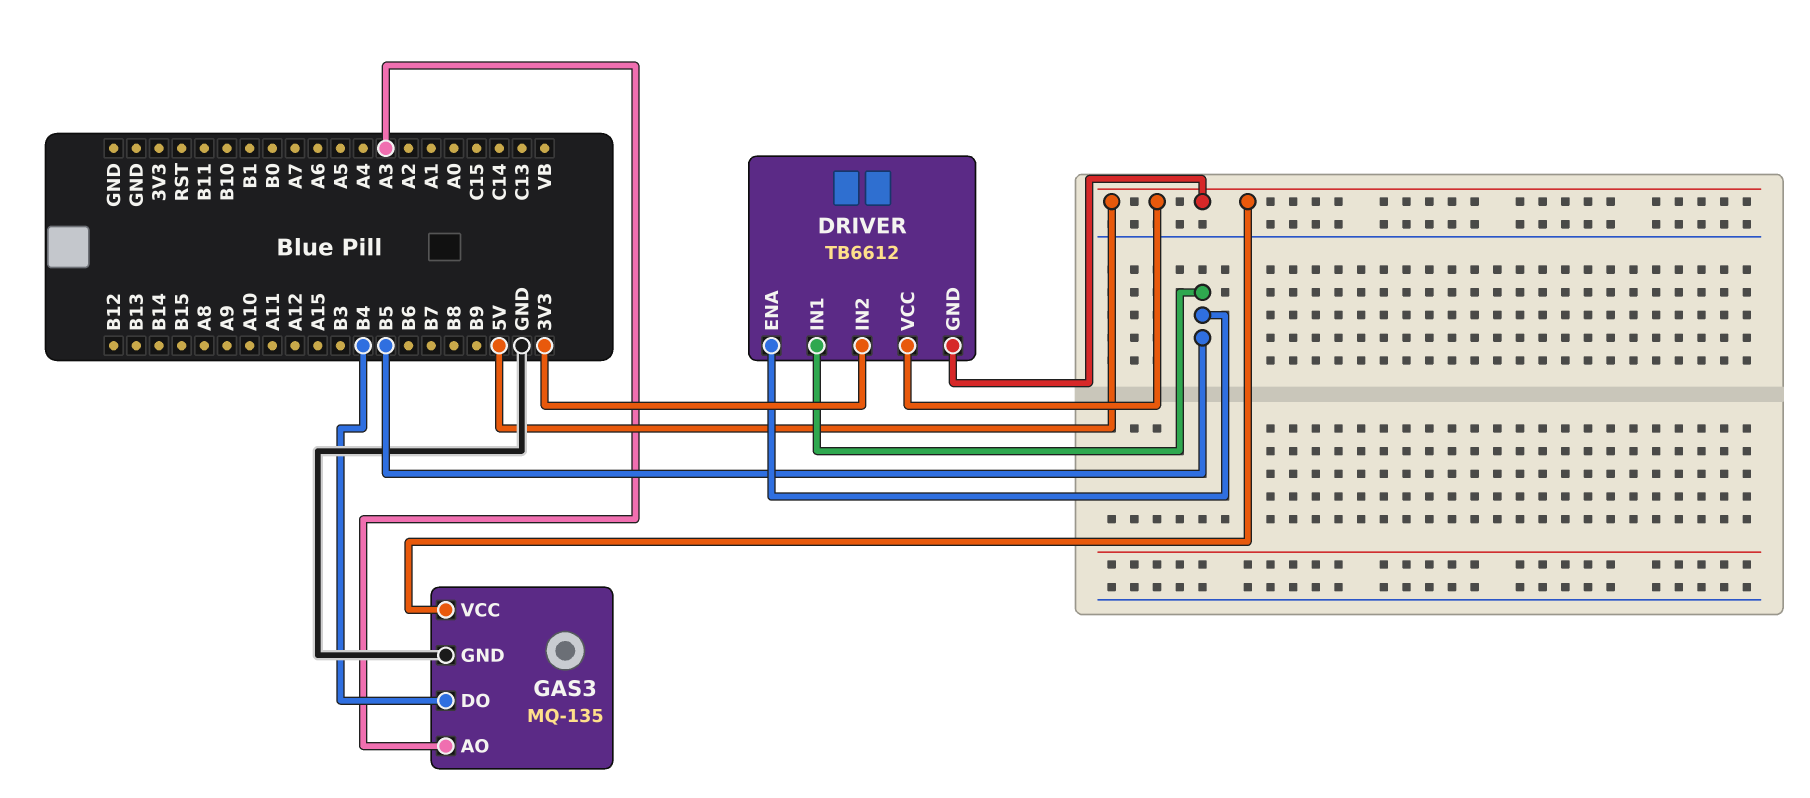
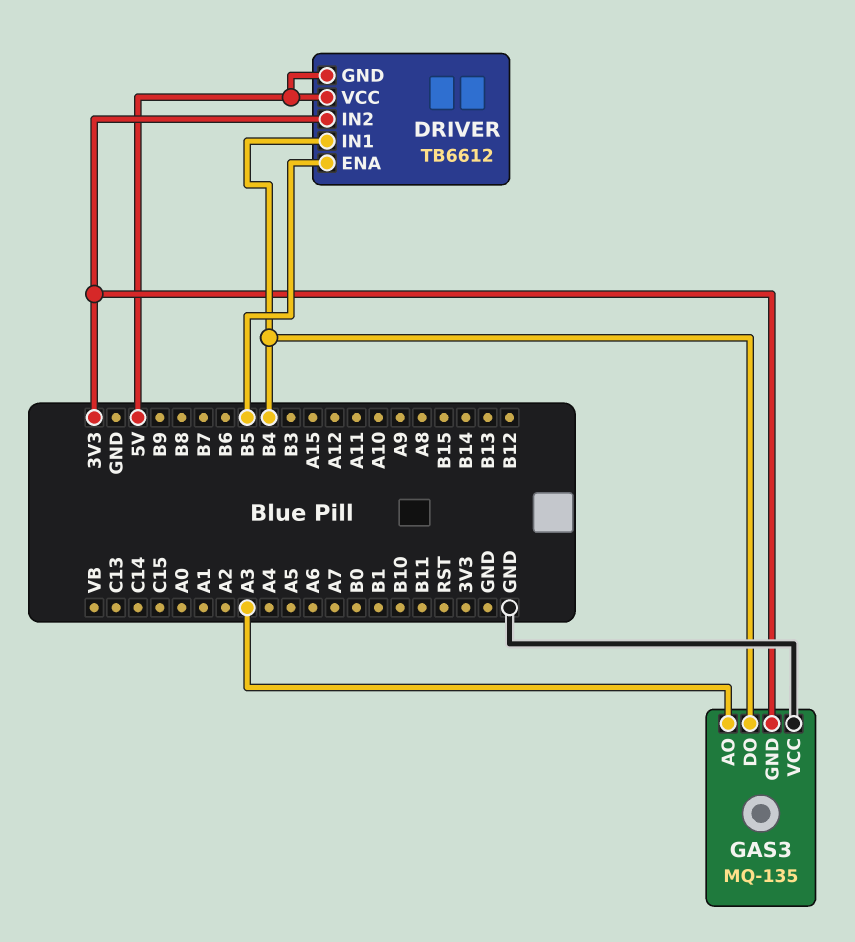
DRIVER pin IN1: B5 -> B4
GAS3 pin GND: GND -> 3V3
GAS3 pin VCC: 5V -> GND

